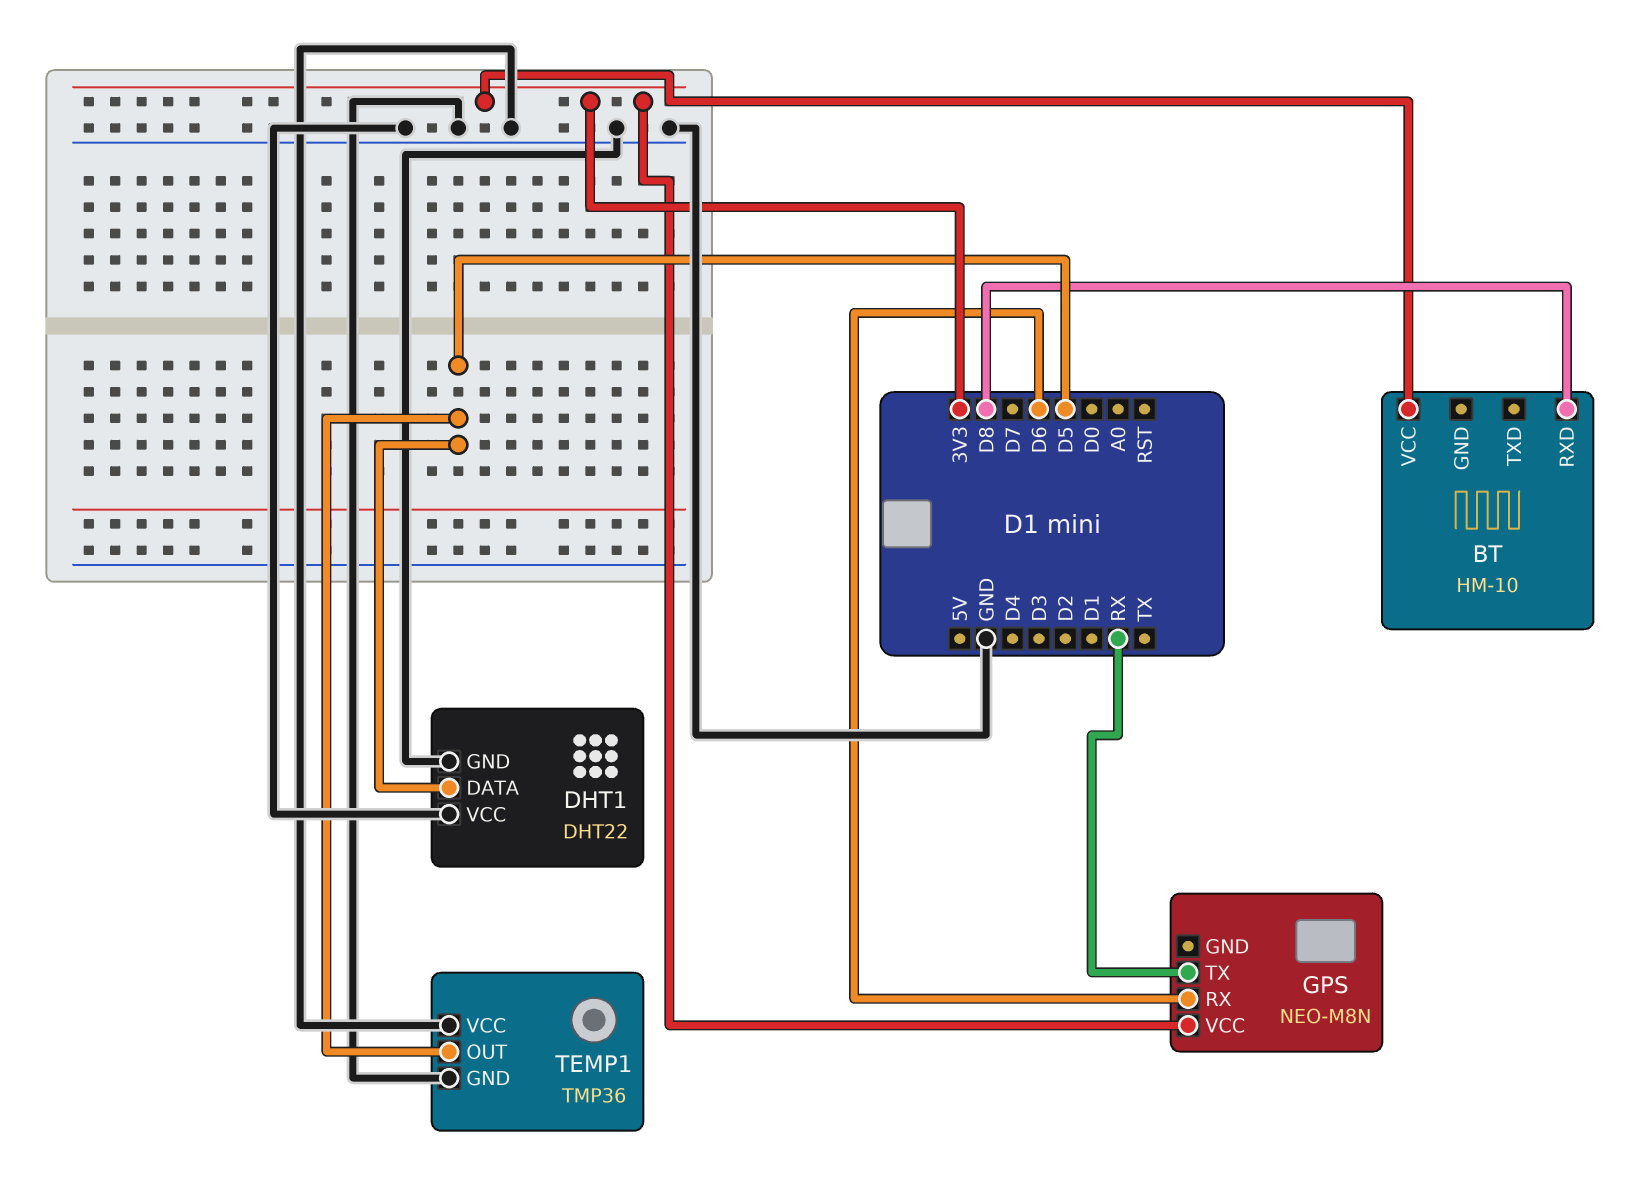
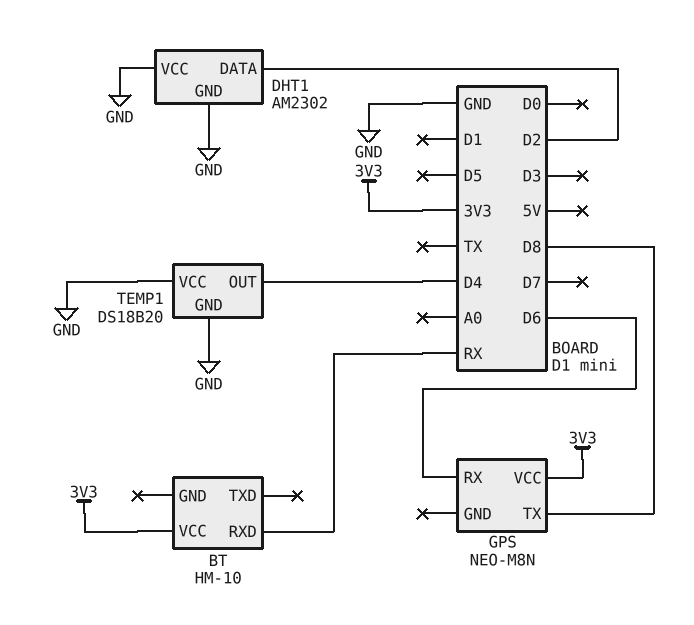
BT pin RXD: D8 -> RX
DHT1: DHT22 -> AM2302
DHT1 pin DATA: D5 -> D2
GPS pin TX: RX -> D8
TEMP1: TMP36 -> DS18B20
TEMP1 pin OUT: D5 -> D4

